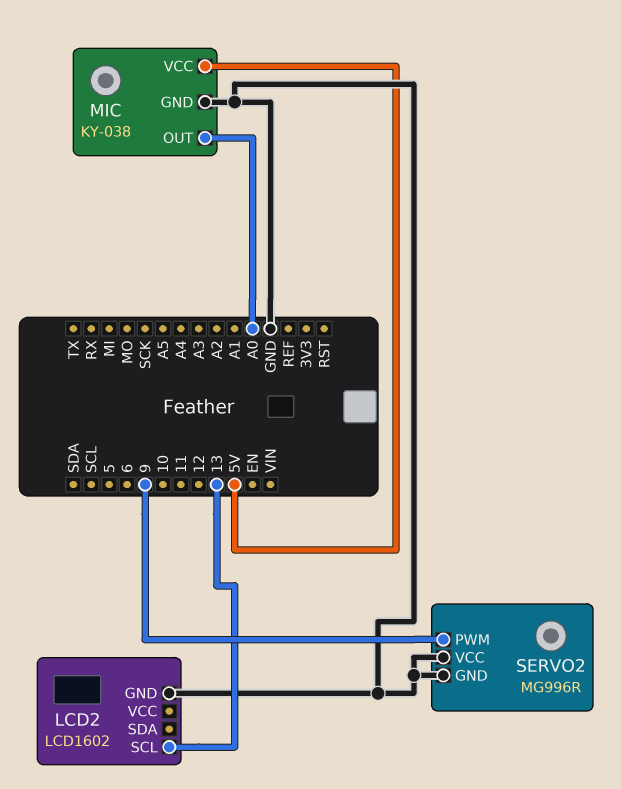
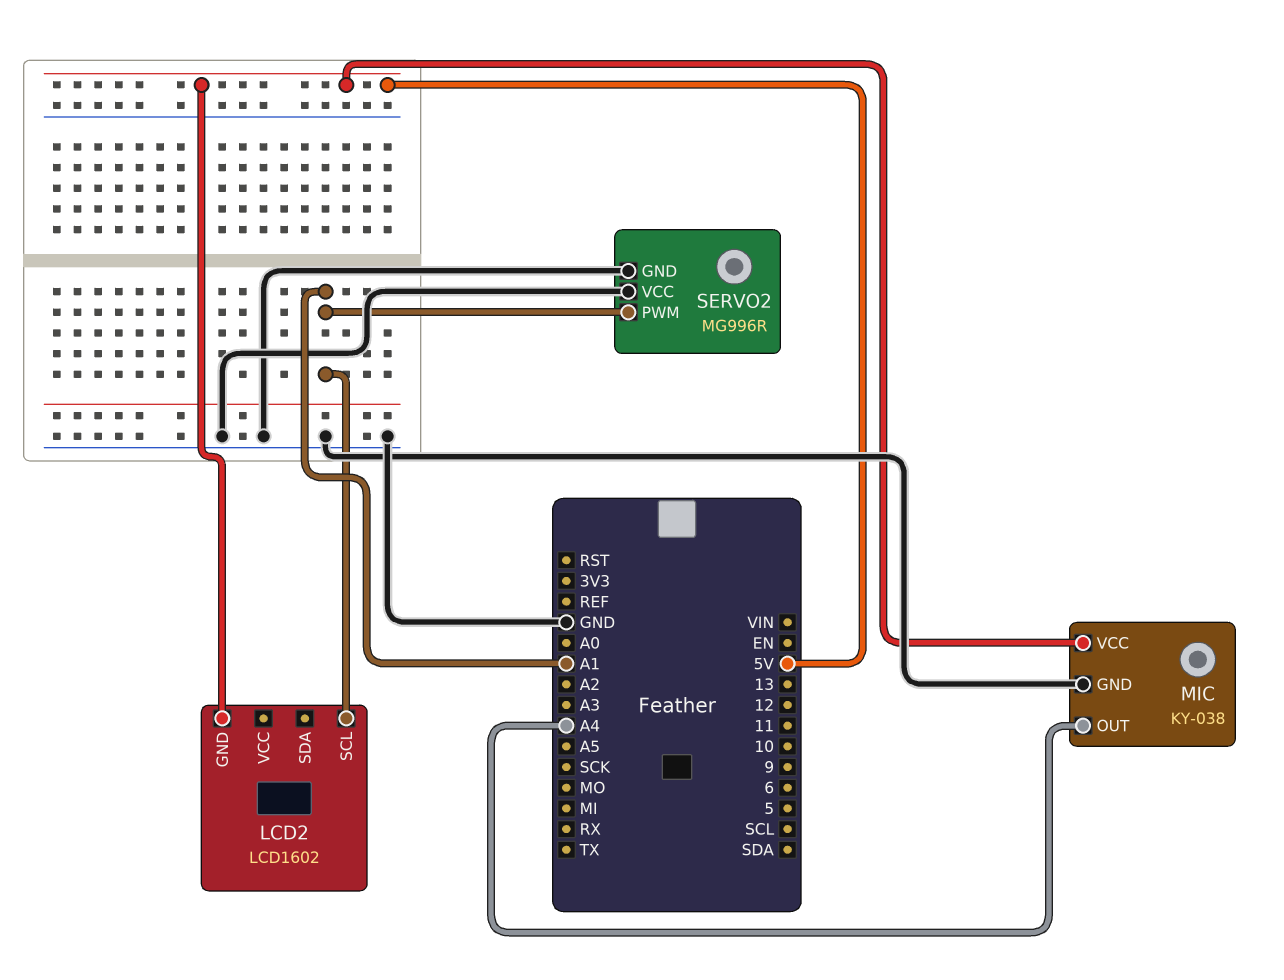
LCD2 pin GND: GND -> 5V
LCD2 pin SCL: 13 -> A1
MIC pin OUT: A0 -> A4
SERVO2 pin PWM: 9 -> A1

